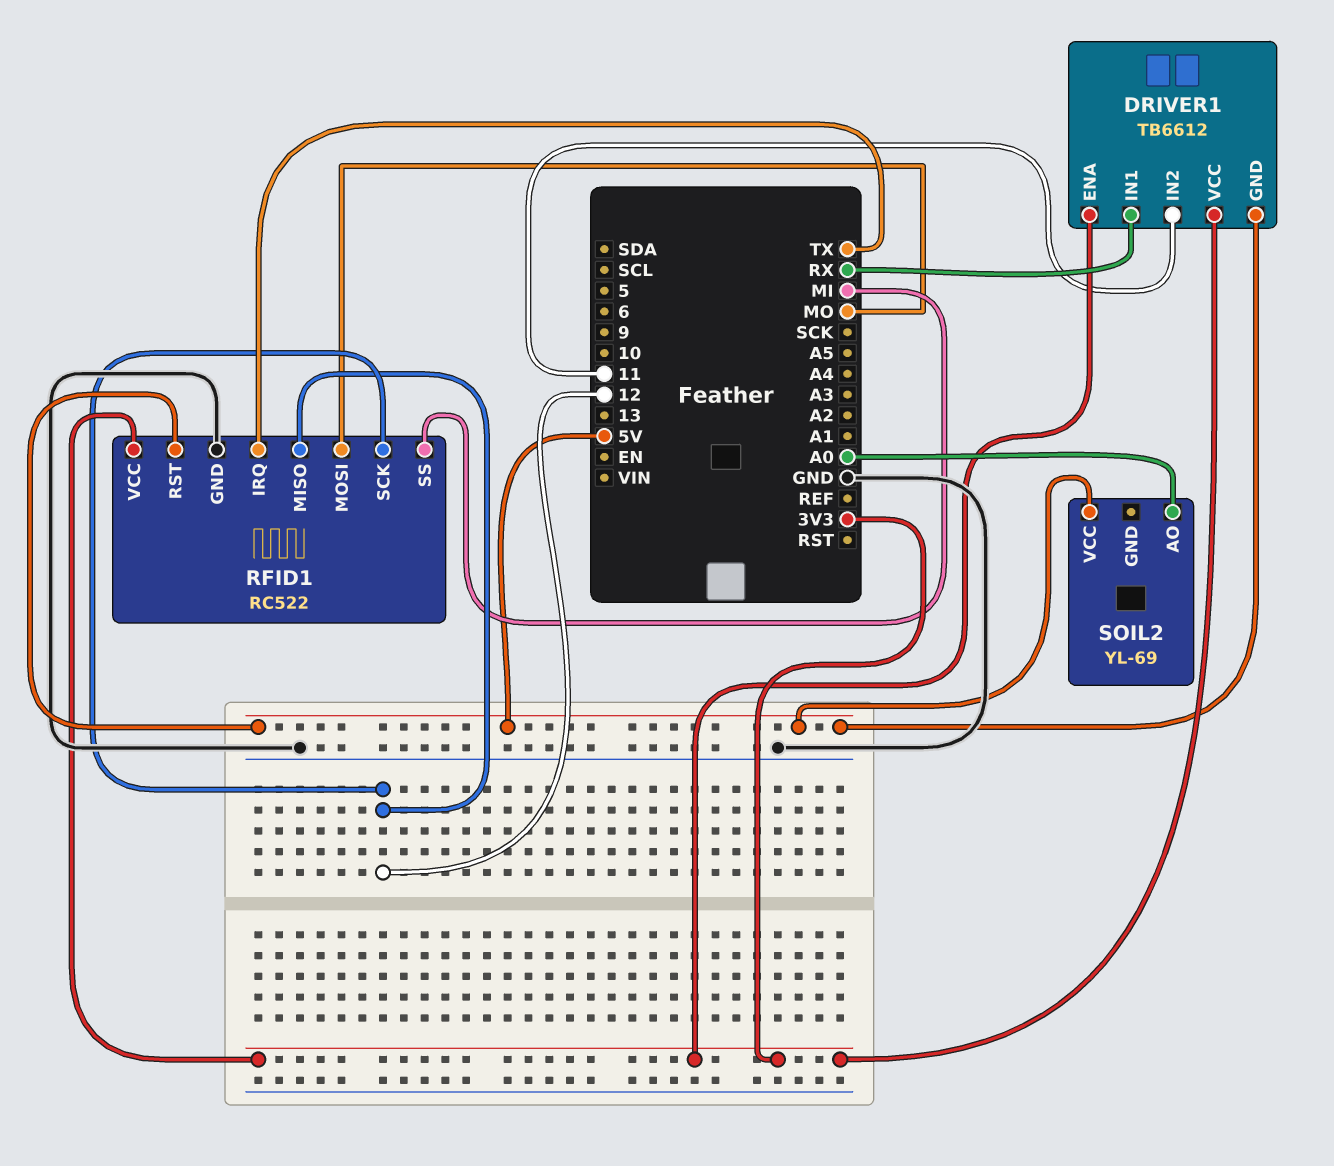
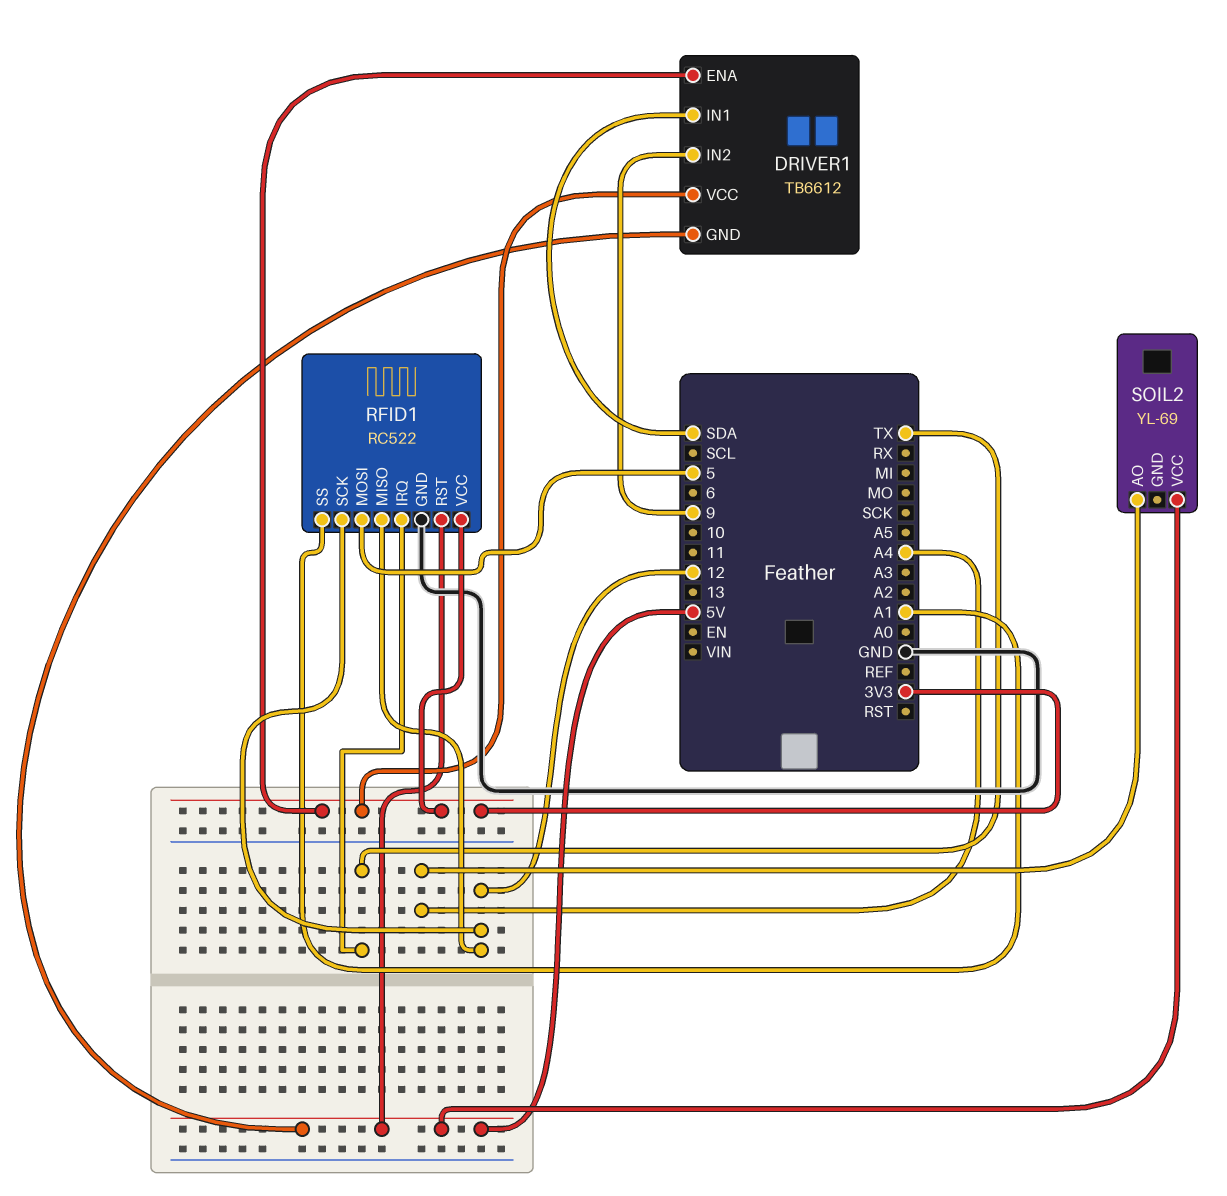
DRIVER1 pin IN1: RX -> SDA
DRIVER1 pin IN2: 11 -> 9
RFID1 pin MOSI: MO -> 5
RFID1 pin SS: MI -> A1
SOIL2 pin AO: A0 -> A4

